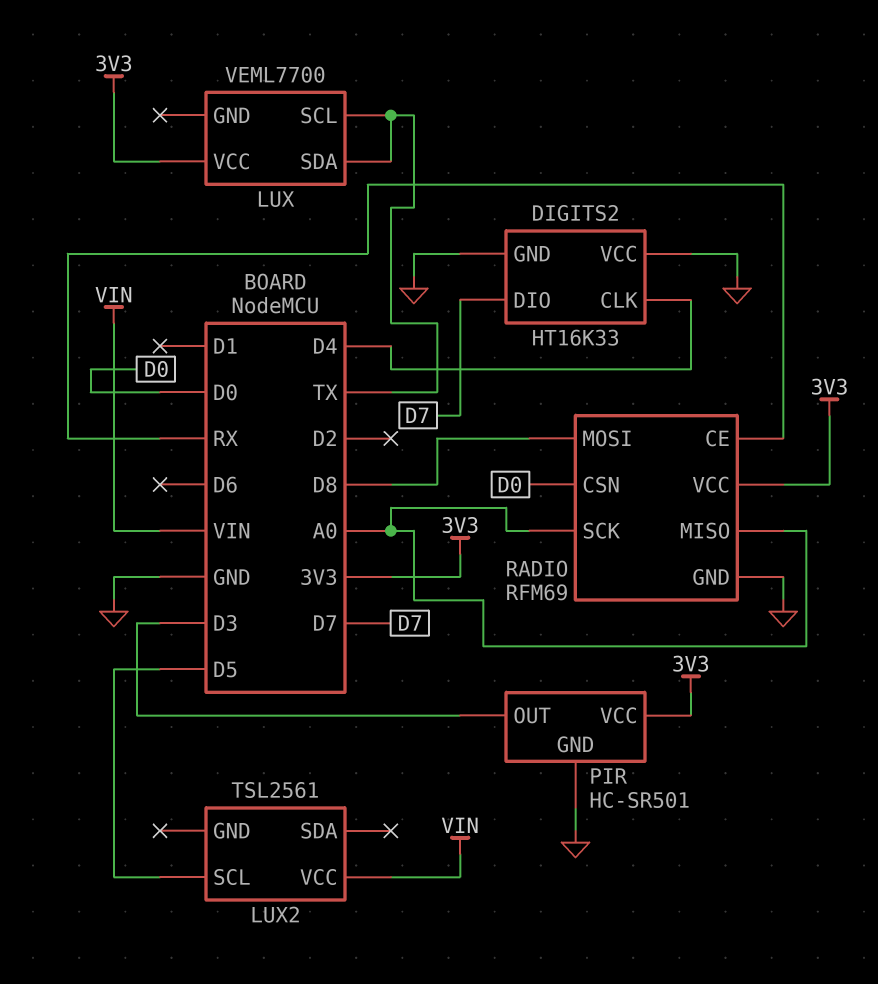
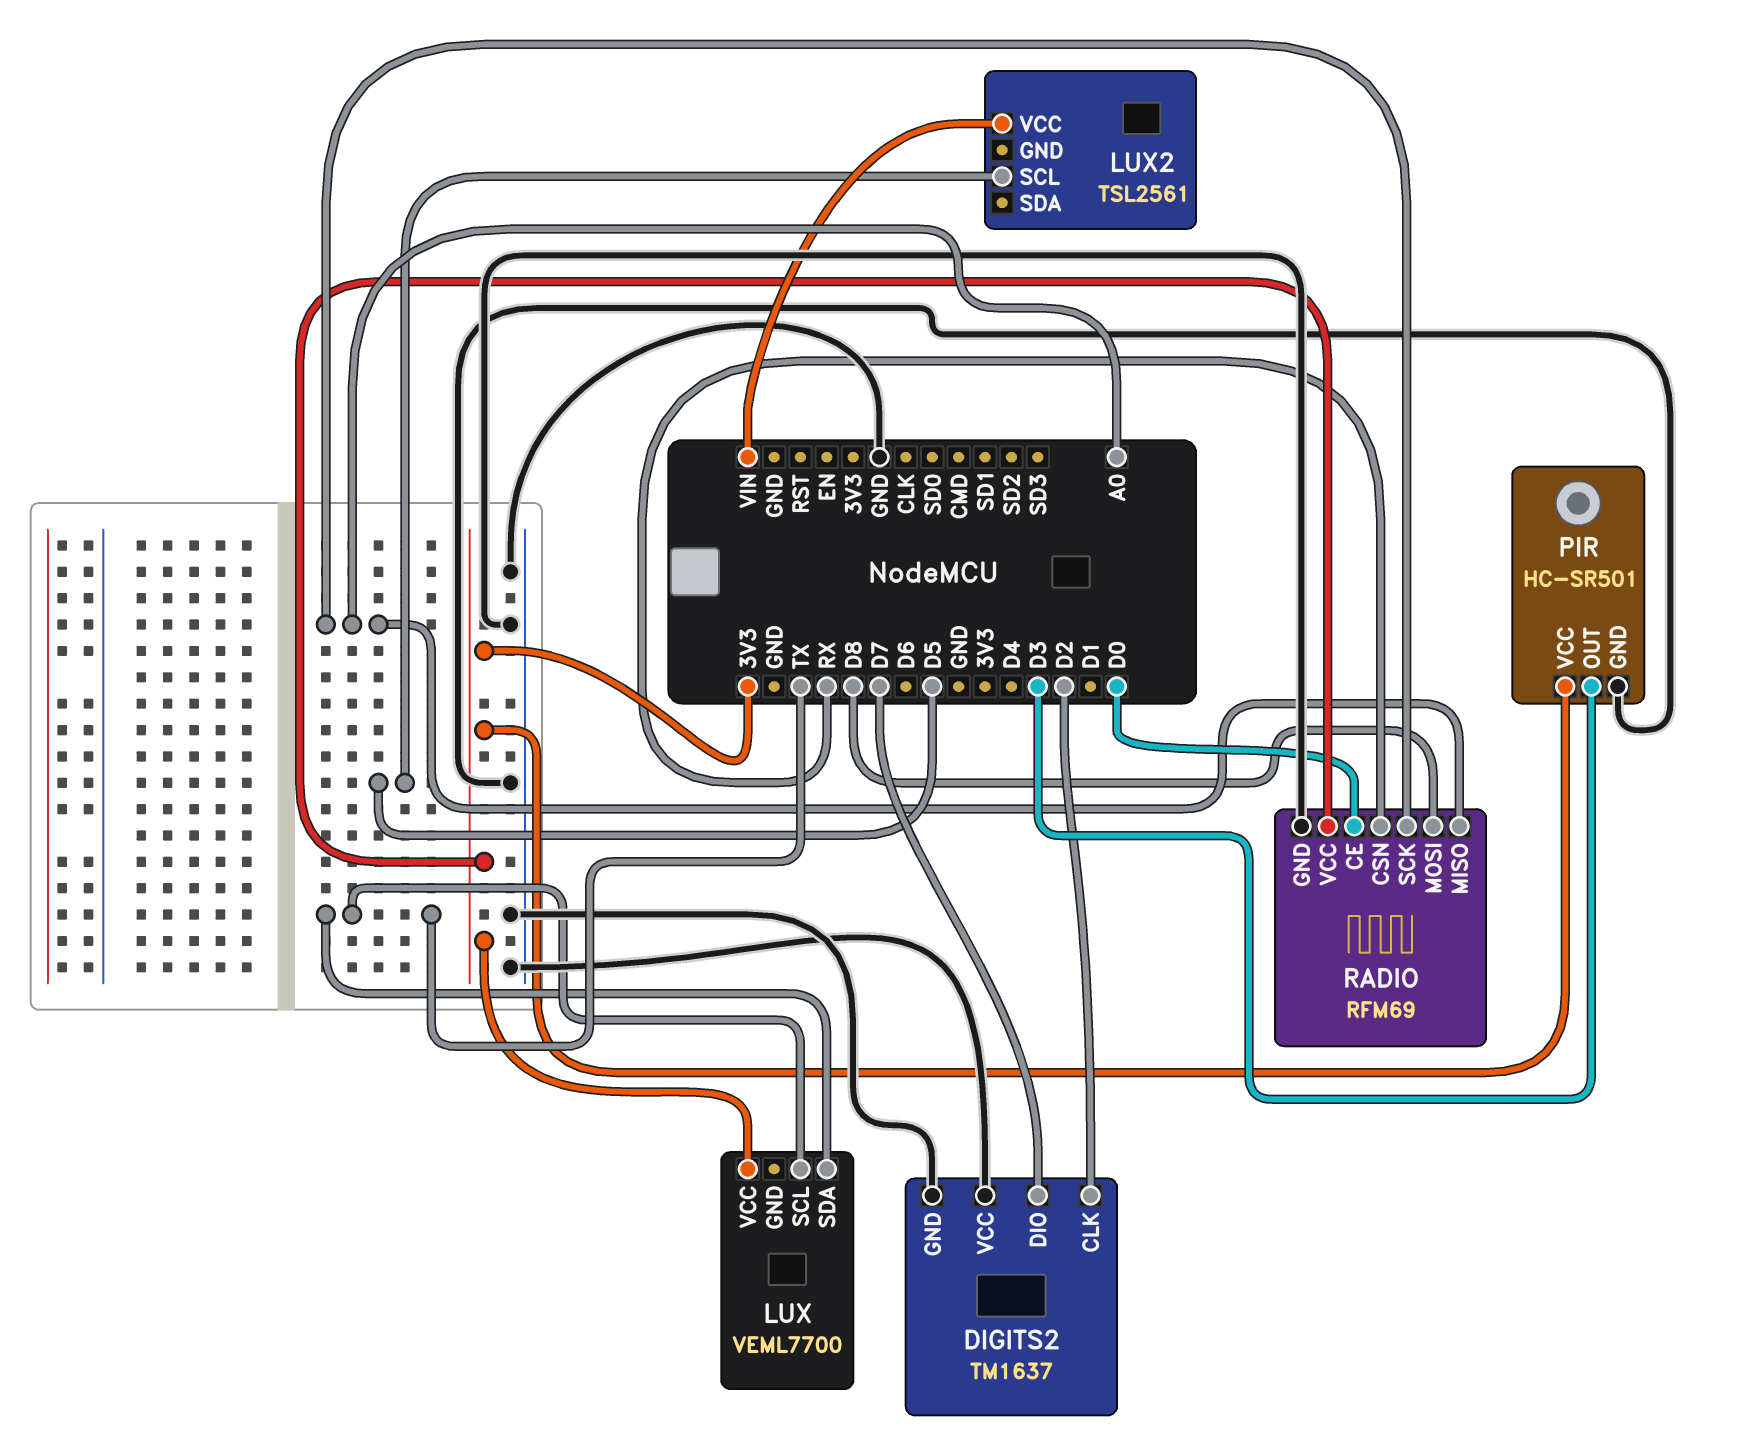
DIGITS2: HT16K33 -> TM1637
DIGITS2 pin CLK: D4 -> D2
RADIO pin CE: RX -> D0
RADIO pin CSN: D0 -> RX

